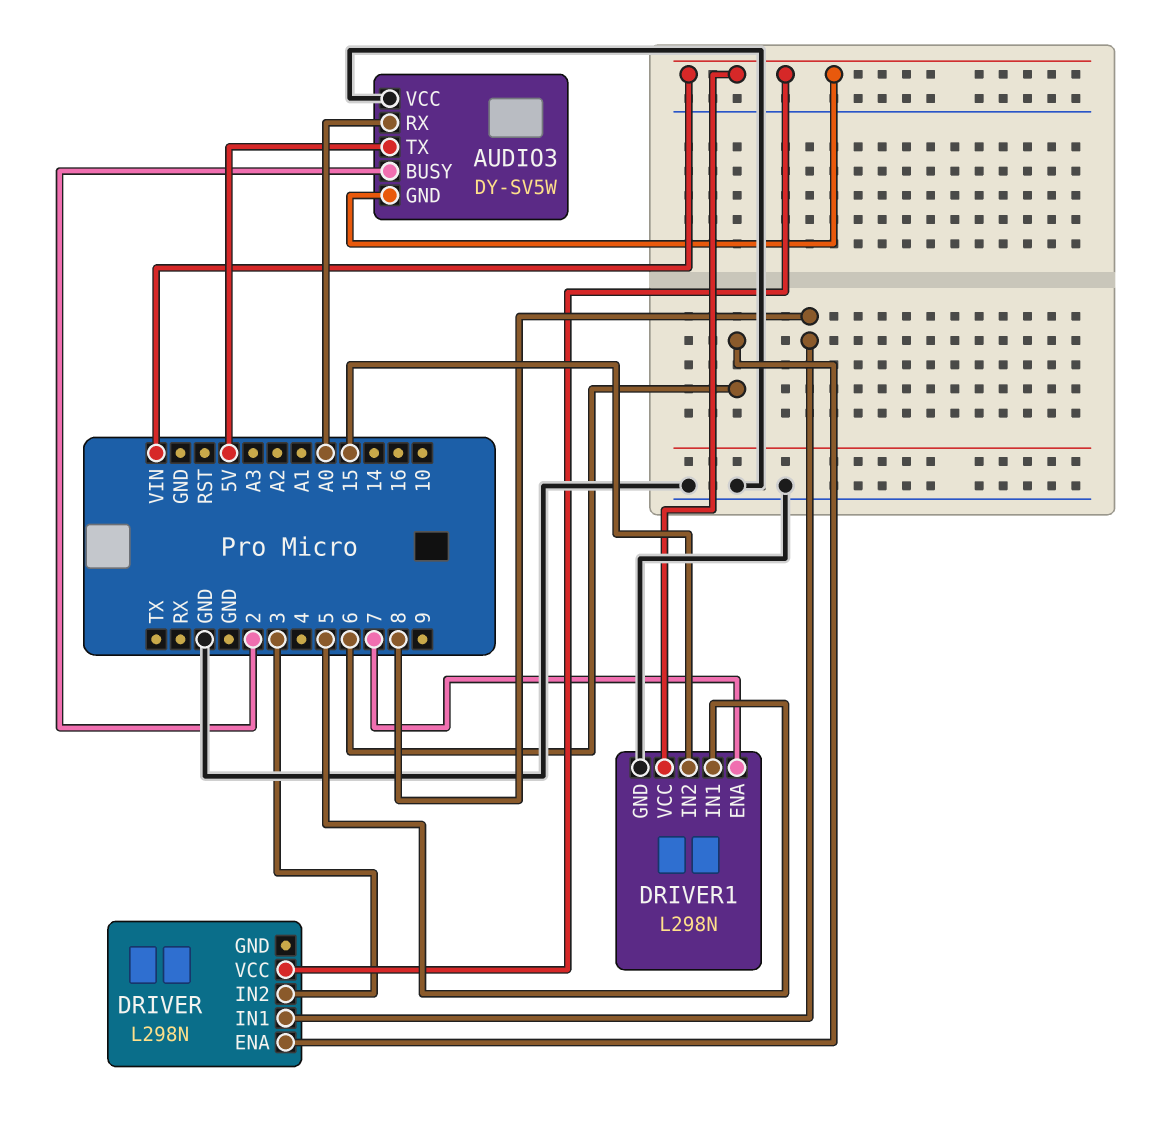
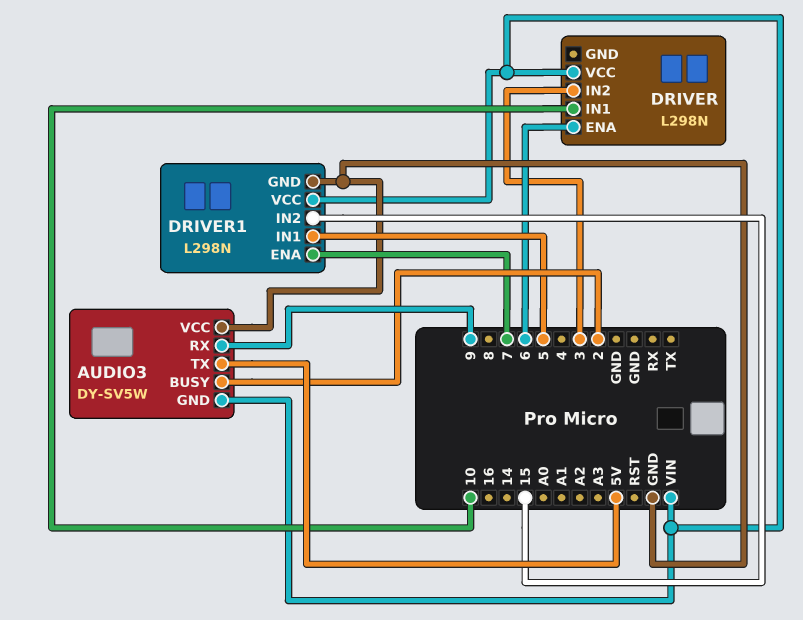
AUDIO3 pin RX: A0 -> 9
DRIVER pin IN1: 8 -> 10

